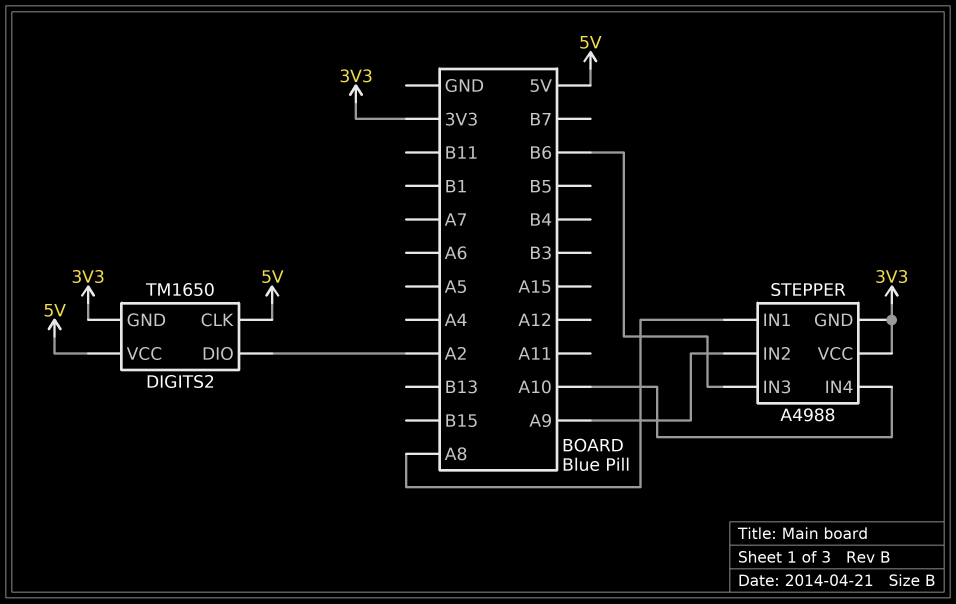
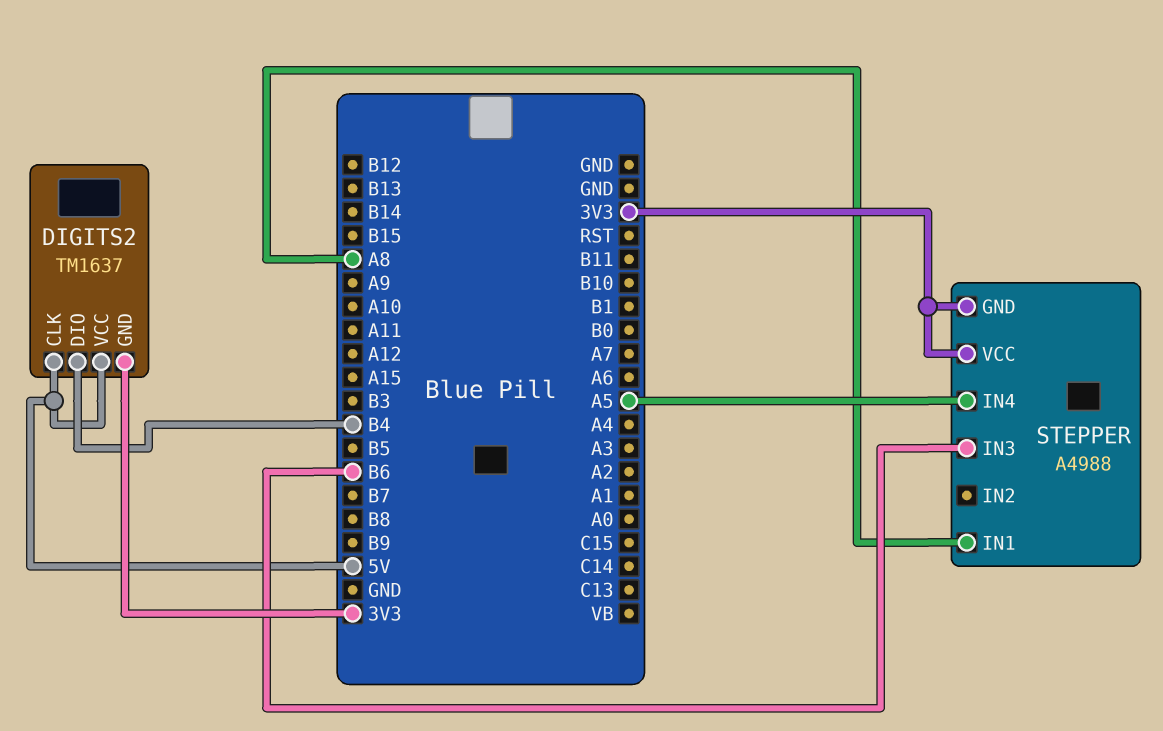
DIGITS2: TM1650 -> TM1637
DIGITS2 pin DIO: A2 -> B4
STEPPER pin IN2: A9 -> none
STEPPER pin IN4: A10 -> A5

